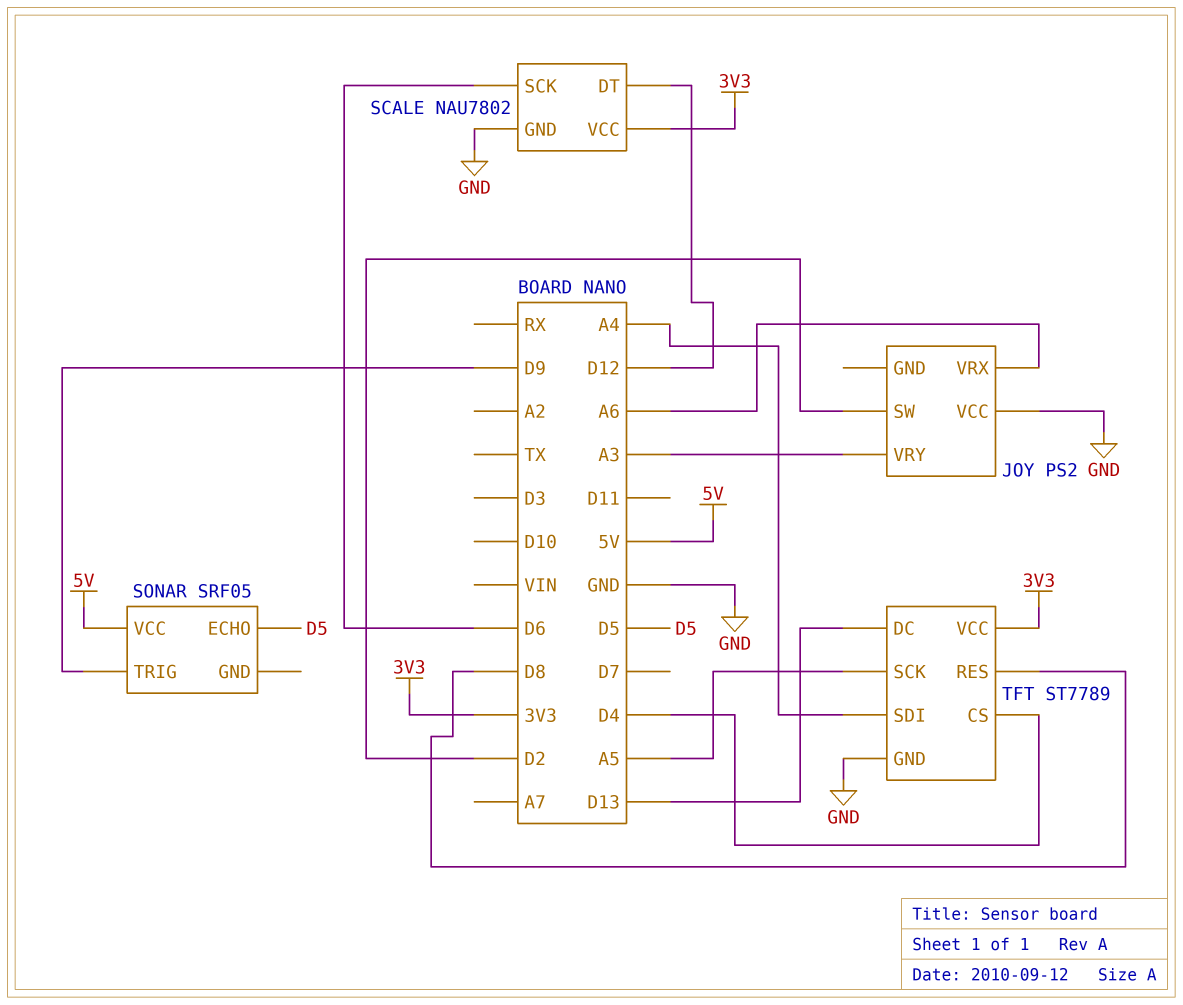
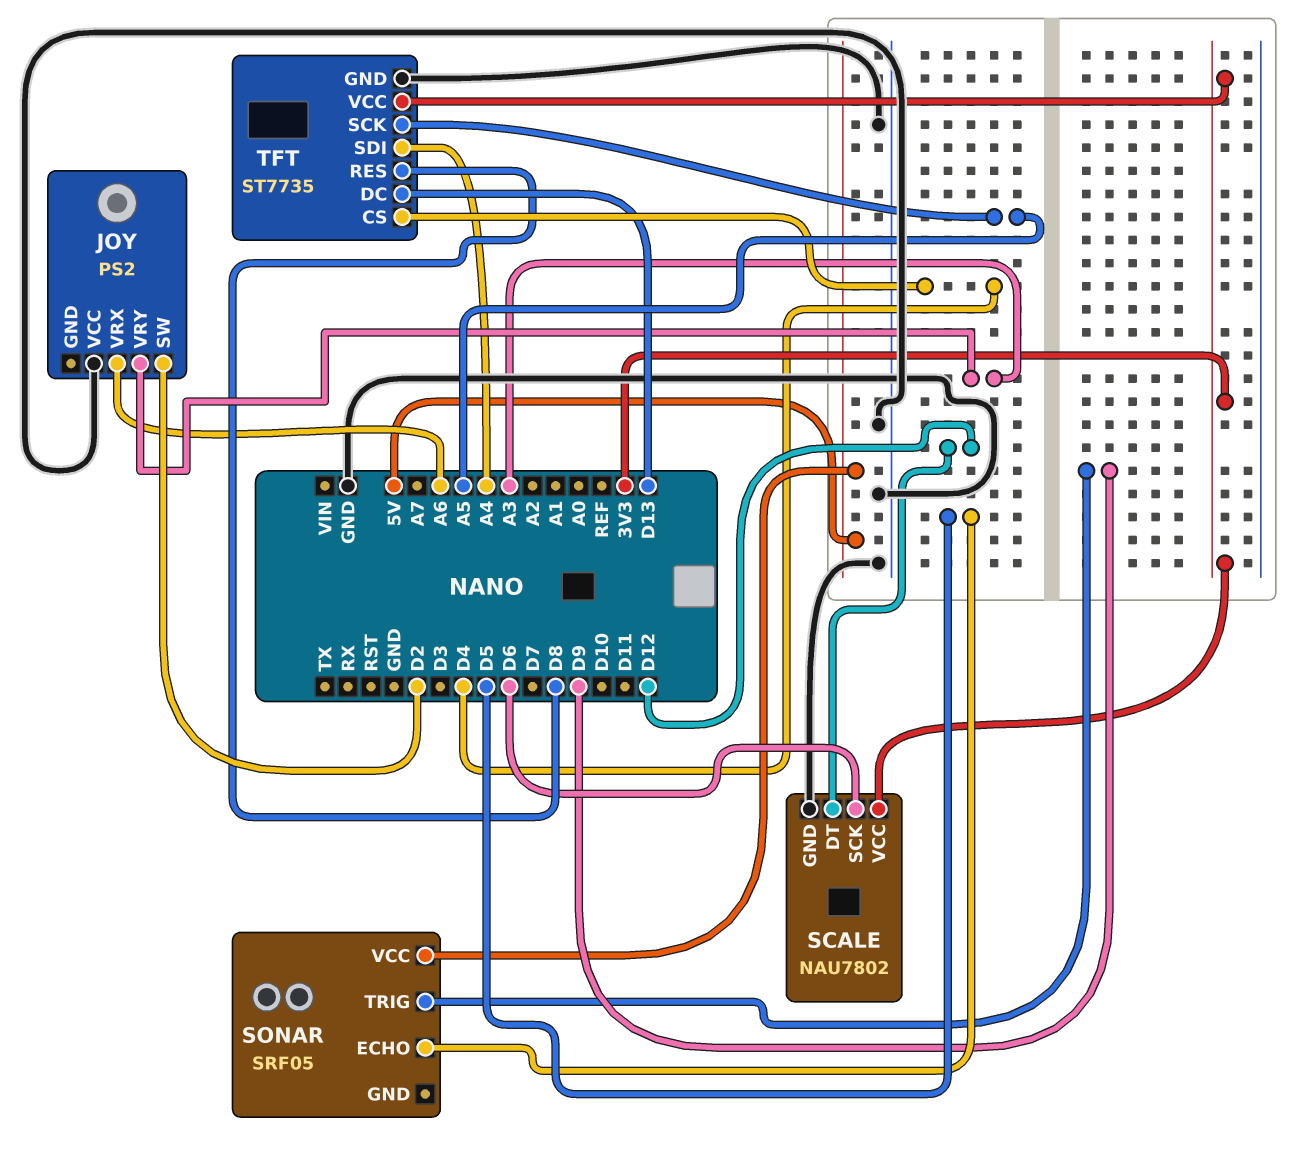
TFT: ST7789 -> ST7735

